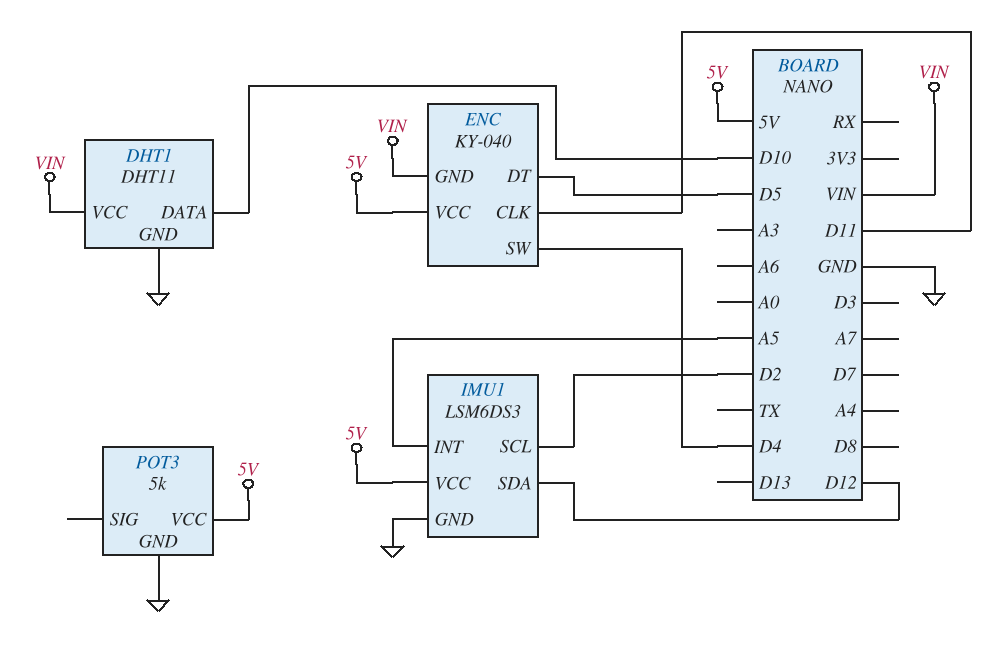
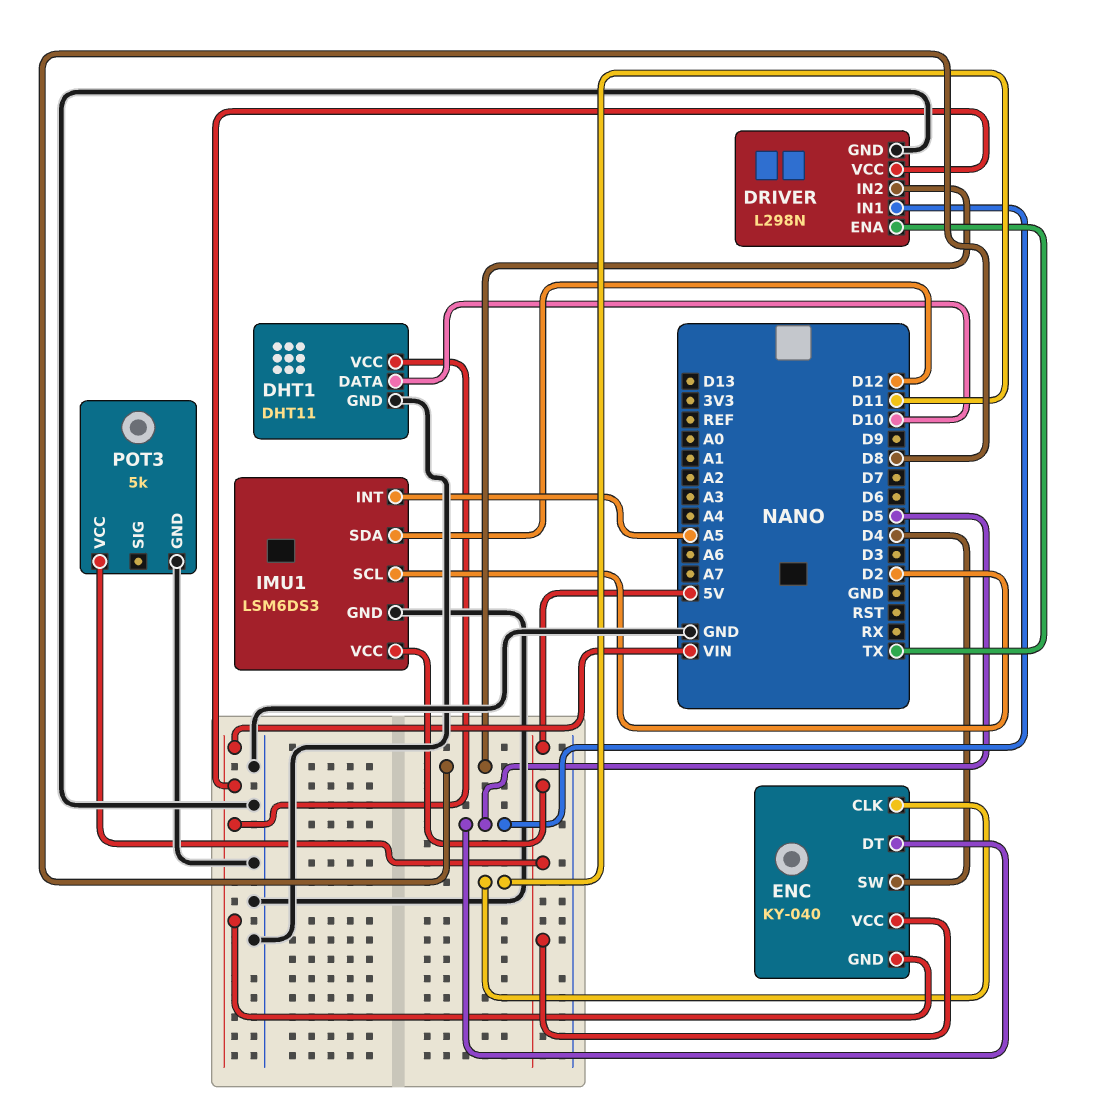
DRIVER: none -> L298N
DRIVER pin ENA: none -> TX
DRIVER pin GND: none -> GND
DRIVER pin IN1: none -> D5
DRIVER pin IN2: none -> D8
DRIVER pin VCC: none -> VIN

